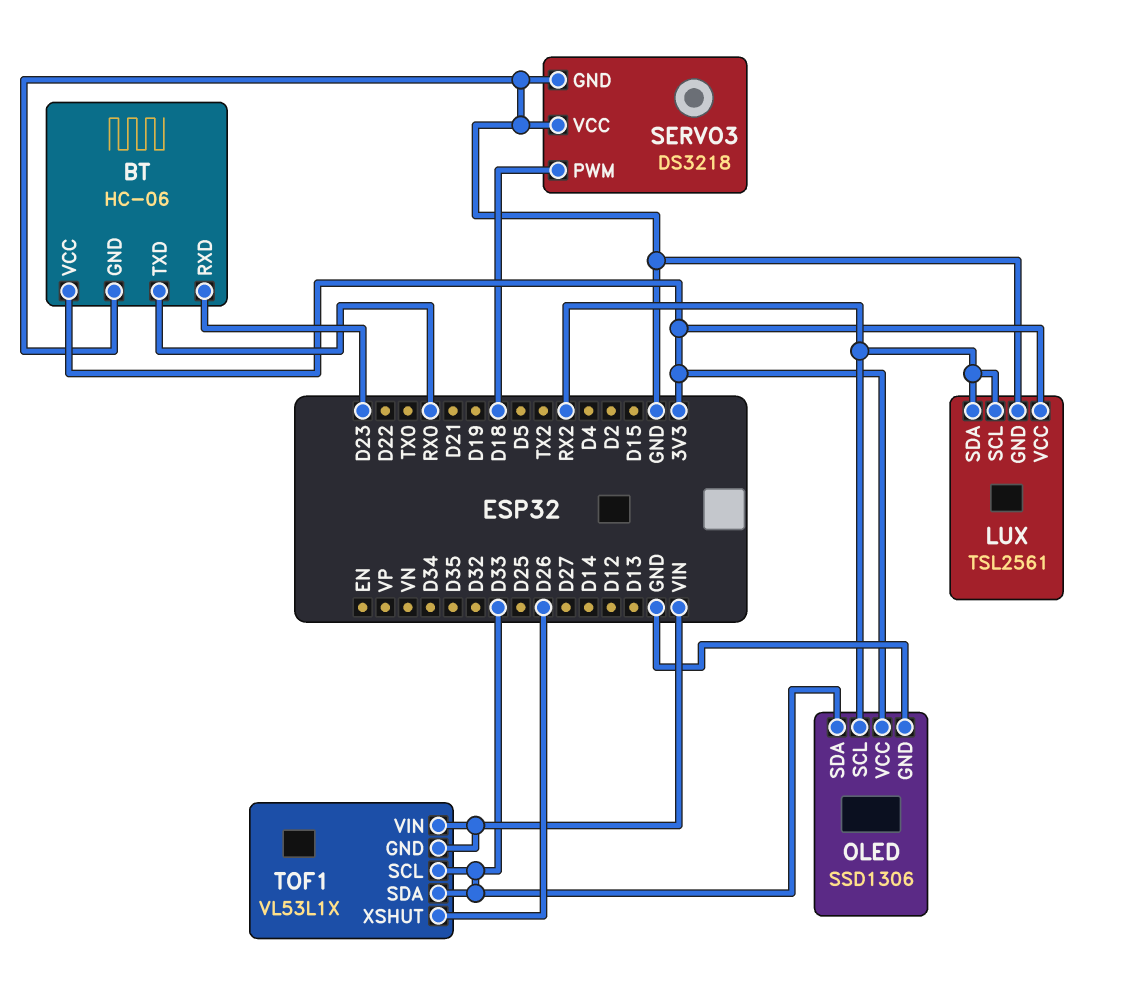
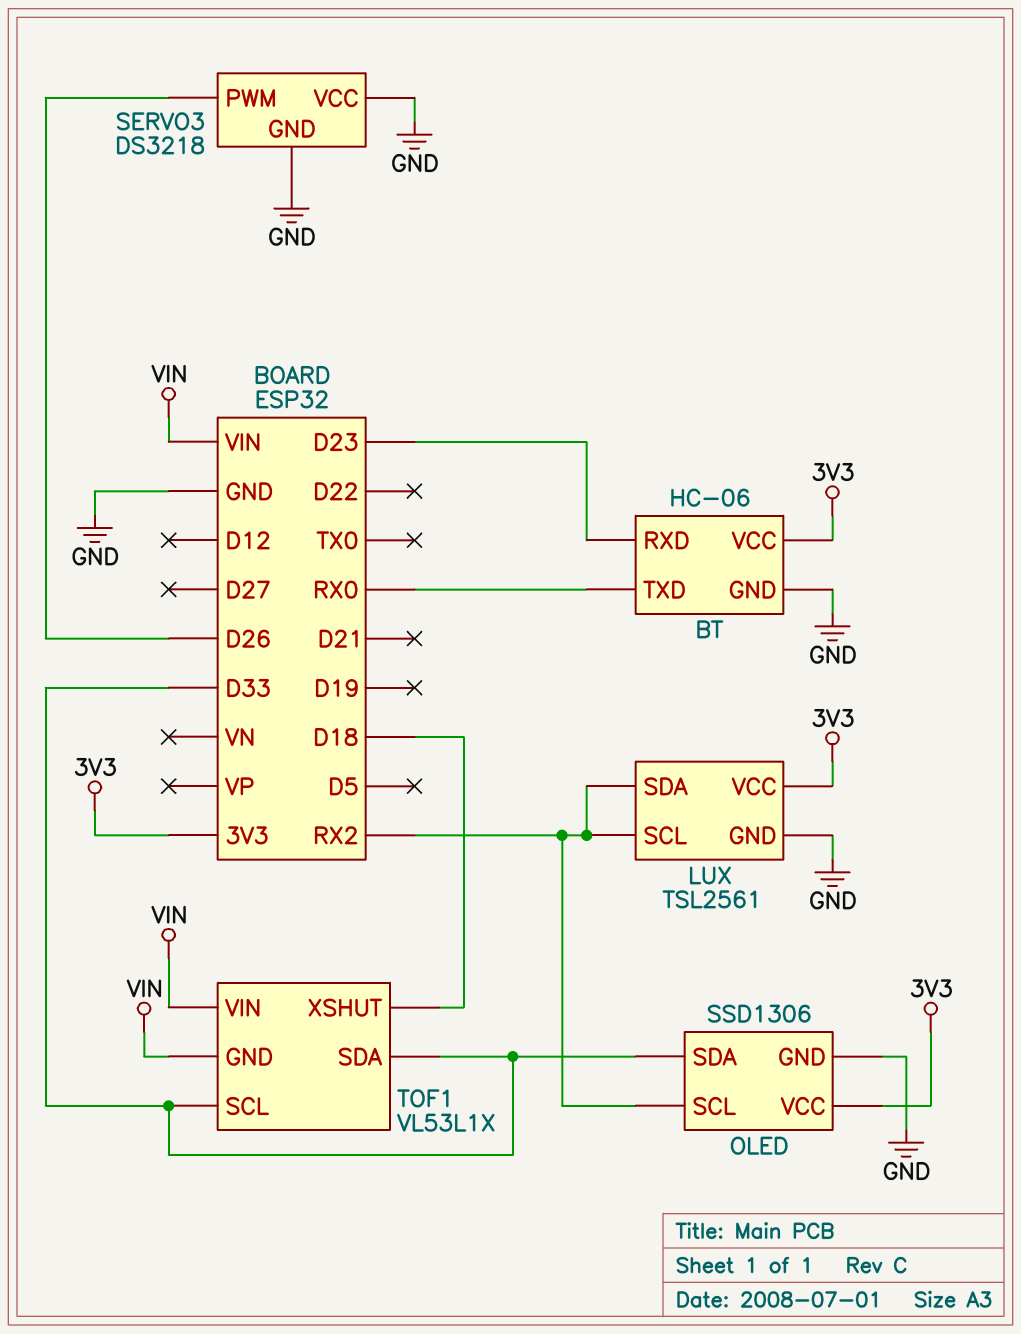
SERVO3 pin PWM: D18 -> D26
TOF1 pin XSHUT: D26 -> D18

